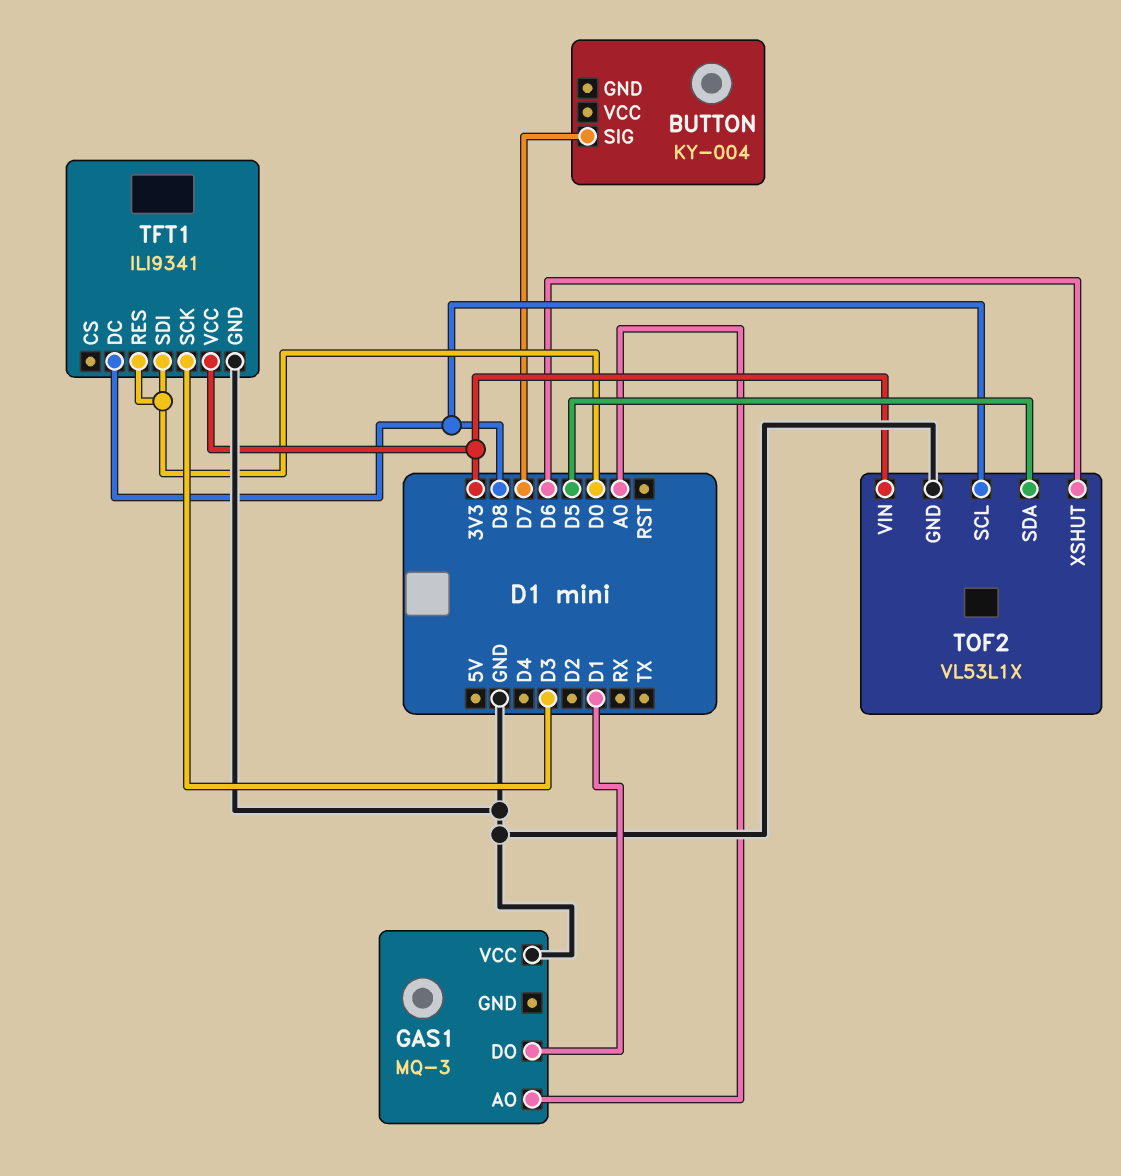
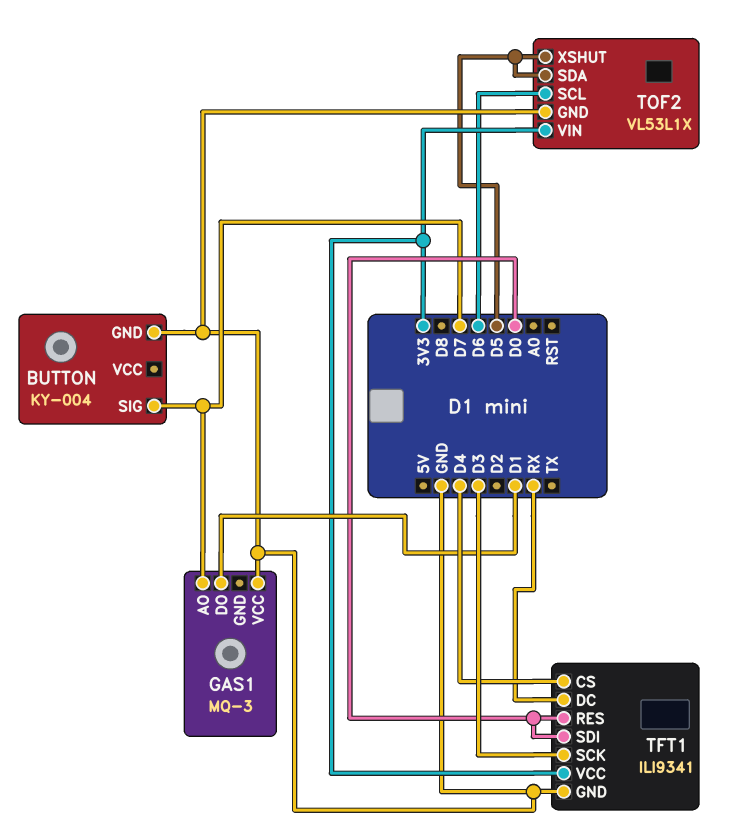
BUTTON pin GND: none -> GND
GAS1 pin AO: A0 -> D7
TFT1 pin CS: none -> D4
TFT1 pin DC: D8 -> RX
TOF2 pin SCL: D8 -> D6
TOF2 pin XSHUT: D6 -> D5

